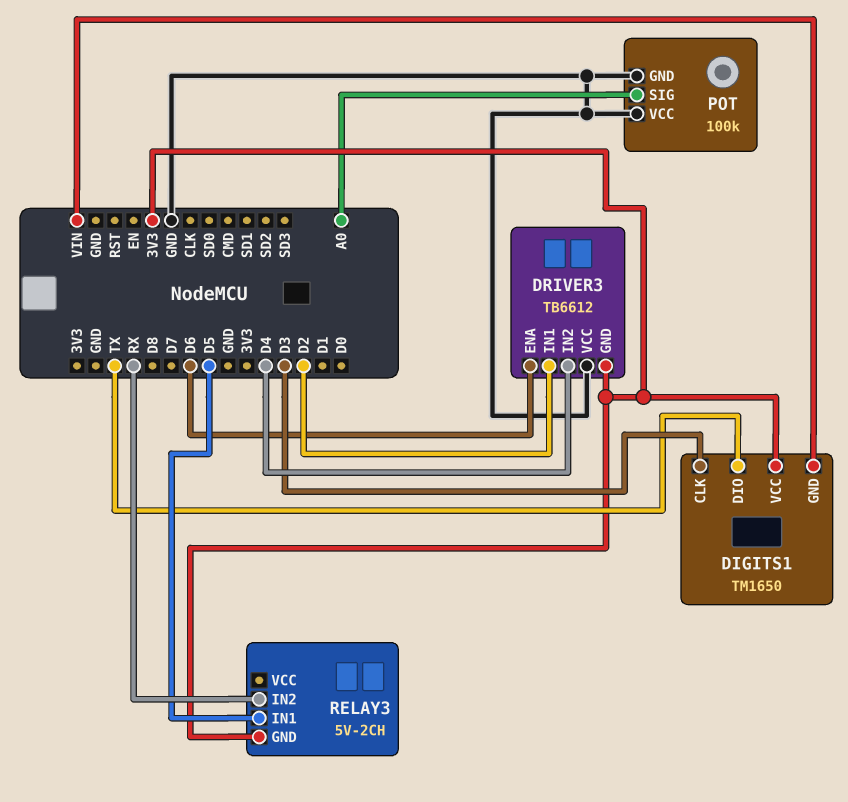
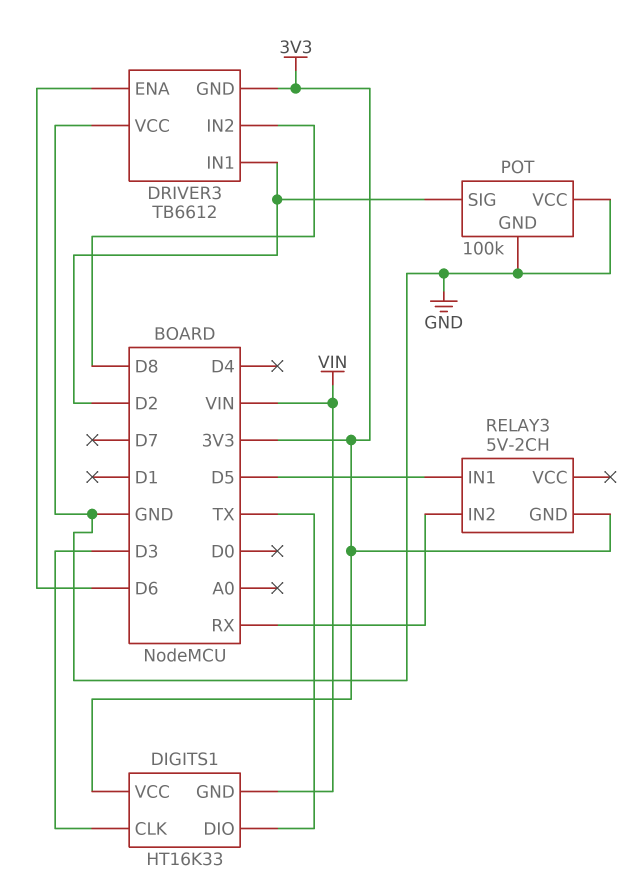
DIGITS1: TM1650 -> HT16K33
DRIVER3 pin IN2: D4 -> D8
POT pin SIG: A0 -> D2

